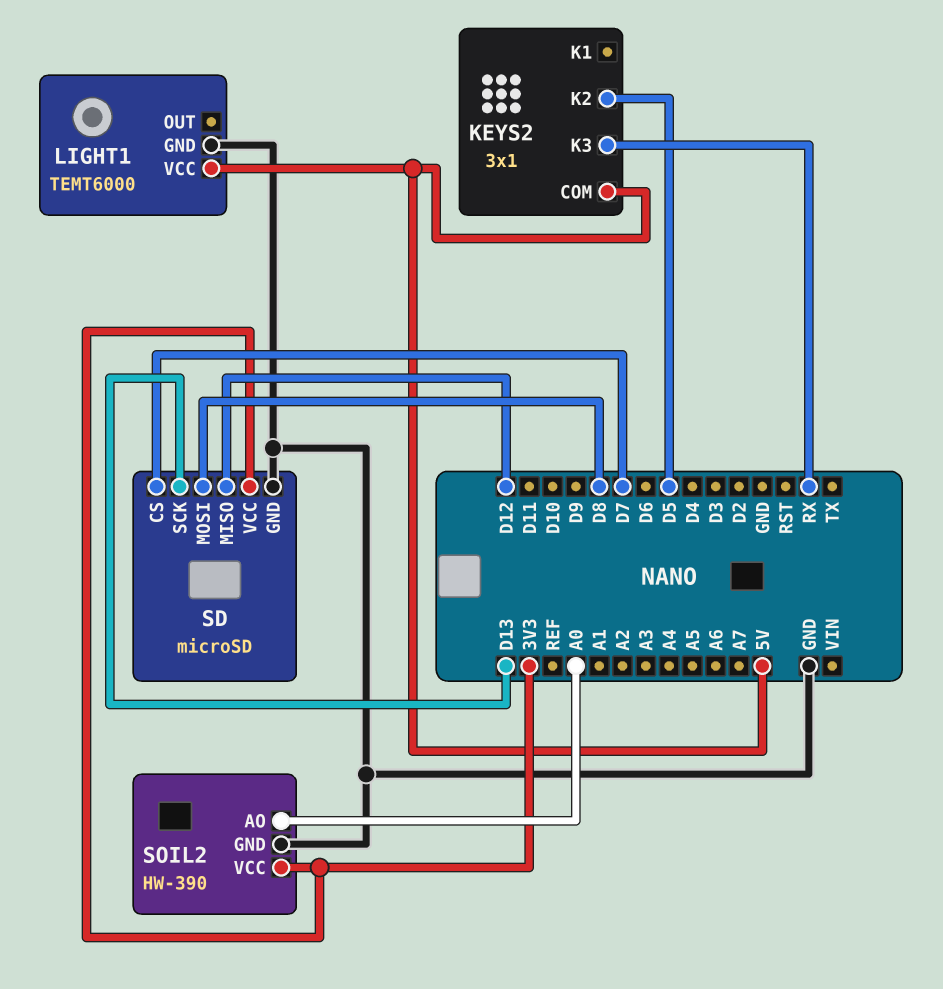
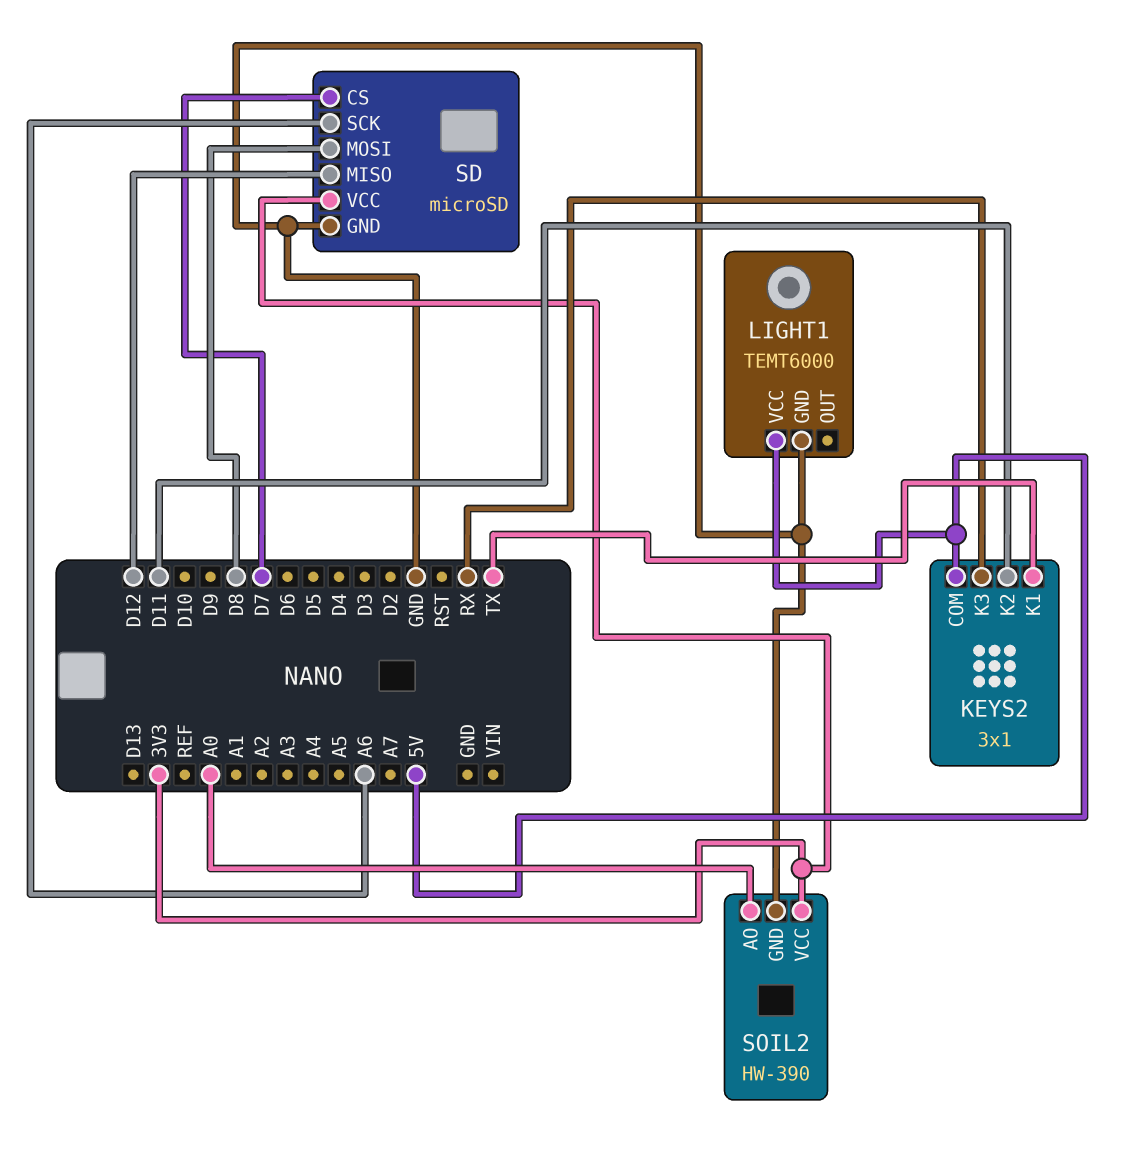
KEYS2 pin K1: none -> TX
KEYS2 pin K2: D5 -> D11
SD pin SCK: D13 -> A6

